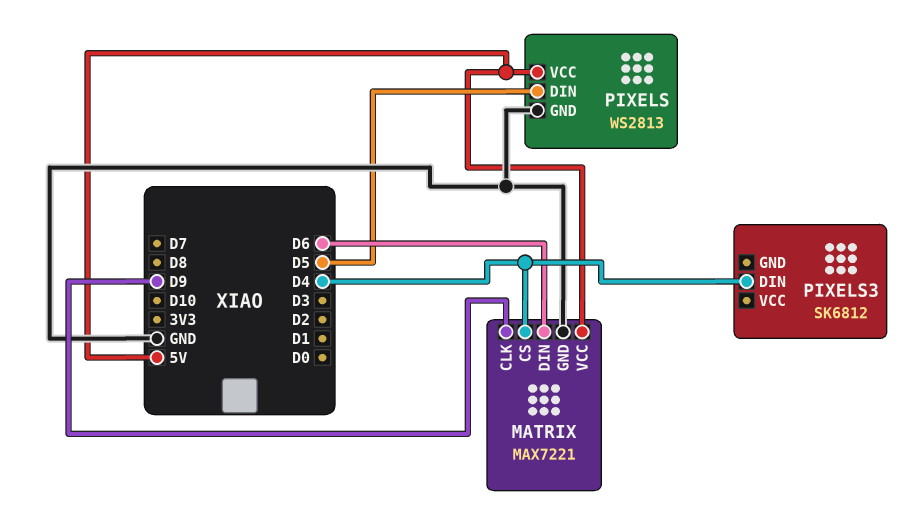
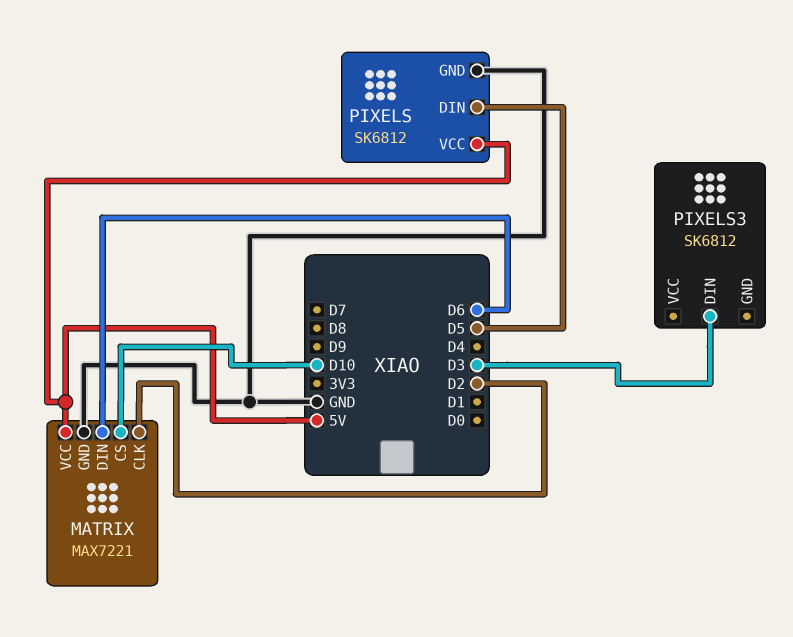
MATRIX pin CLK: D9 -> D2
MATRIX pin CS: D4 -> D10
PIXELS: WS2813 -> SK6812
PIXELS3 pin DIN: D4 -> D3

